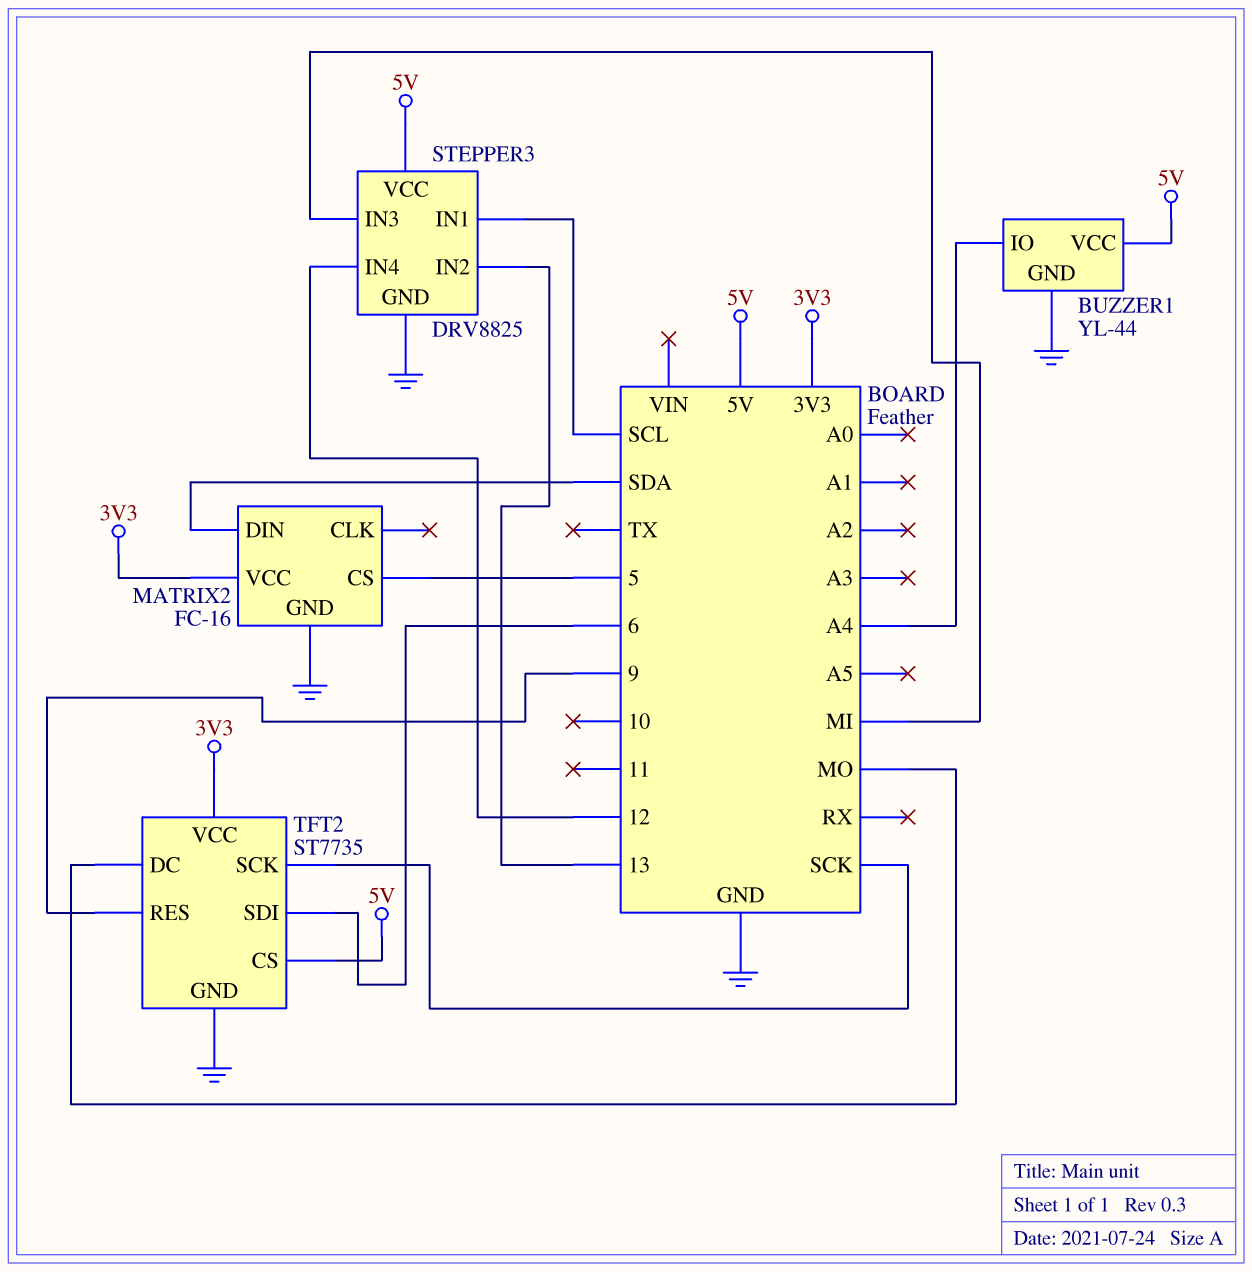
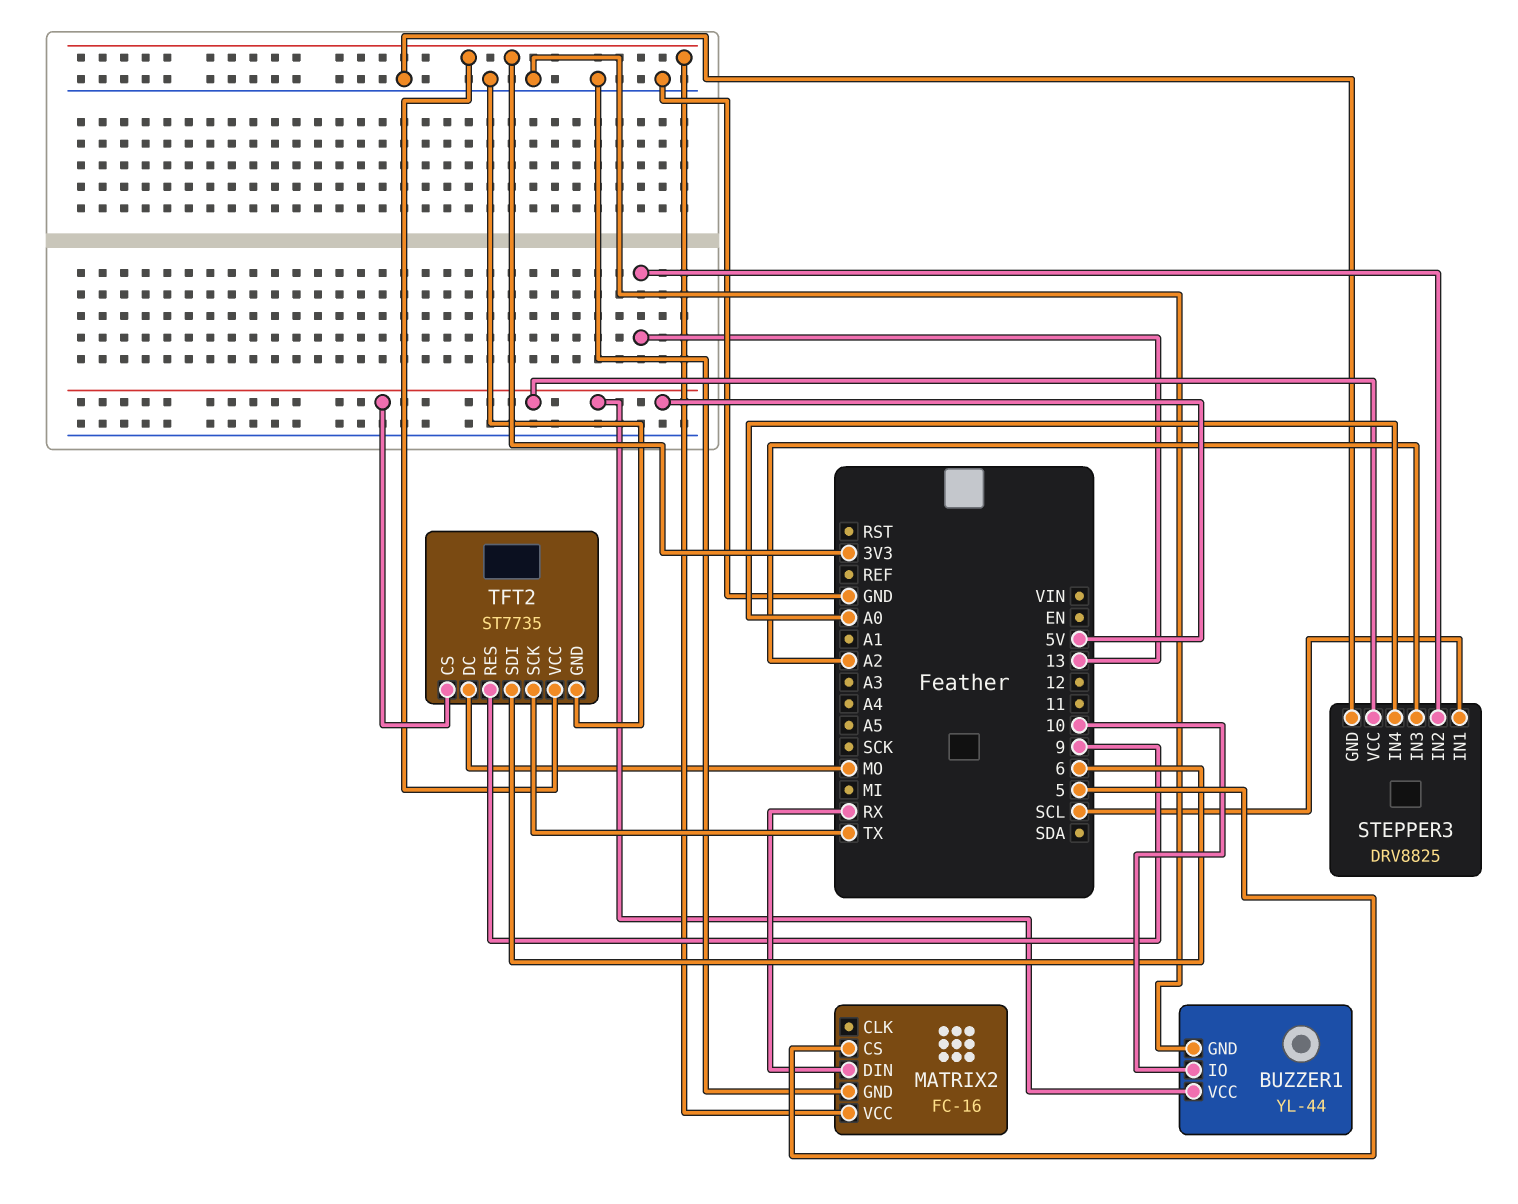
BUZZER1 pin IO: A4 -> 10
MATRIX2 pin DIN: SDA -> RX
STEPPER3 pin IN3: MI -> A2
STEPPER3 pin IN4: 12 -> A0
TFT2 pin SCK: SCK -> TX

